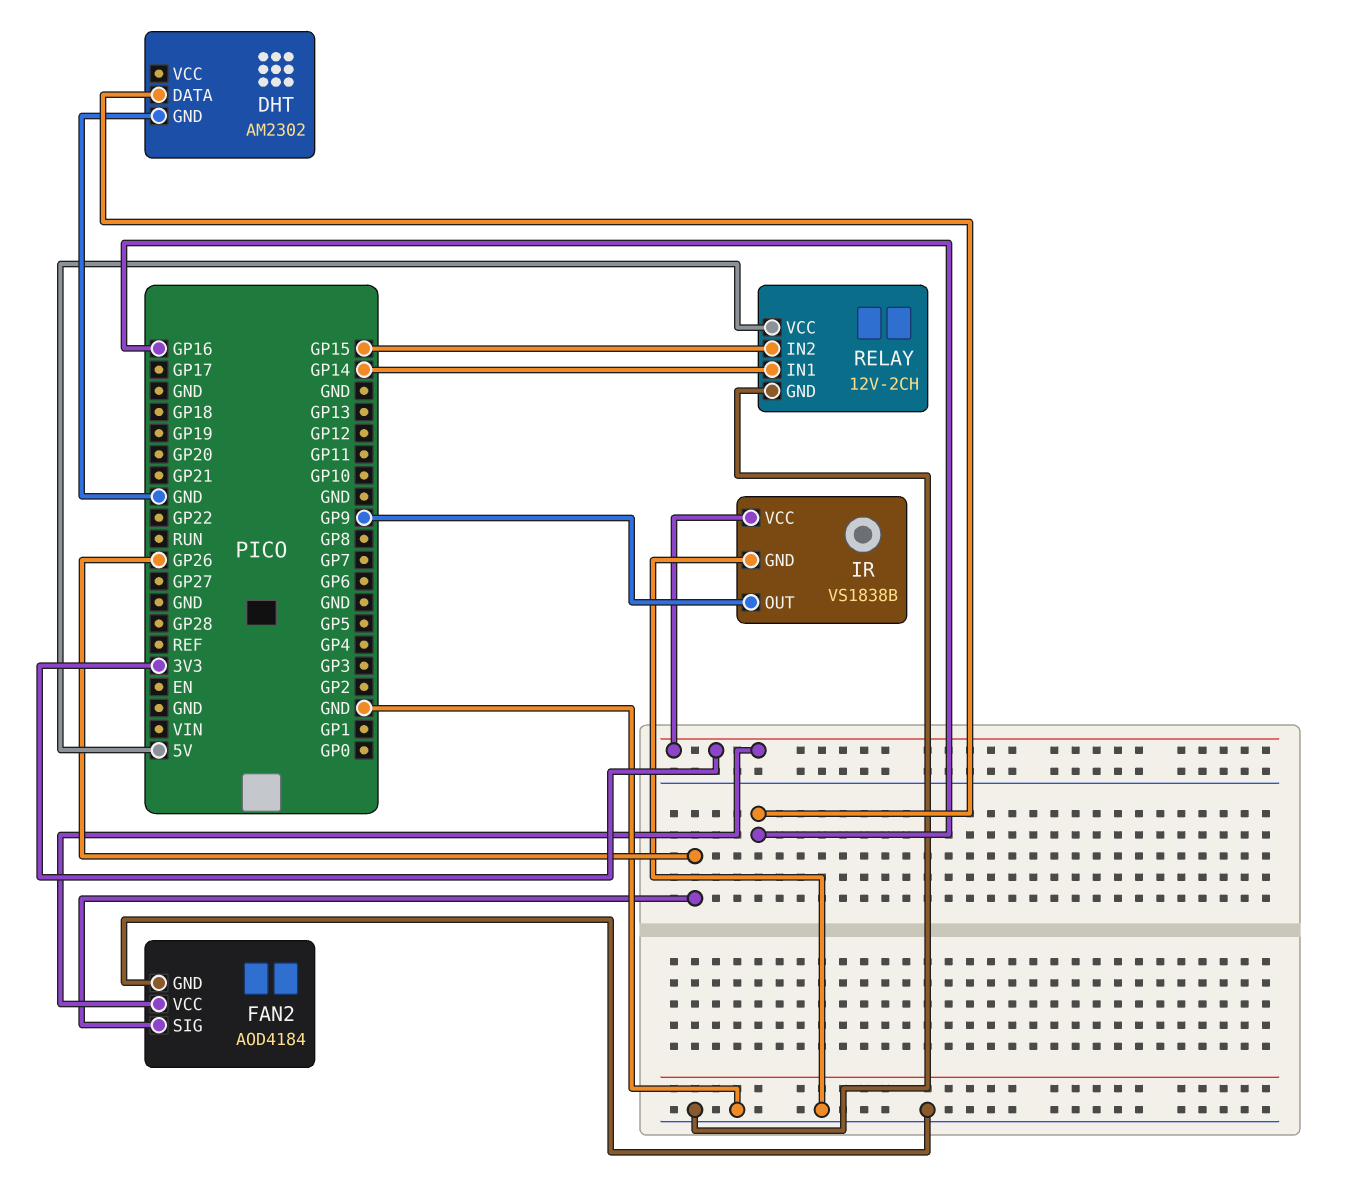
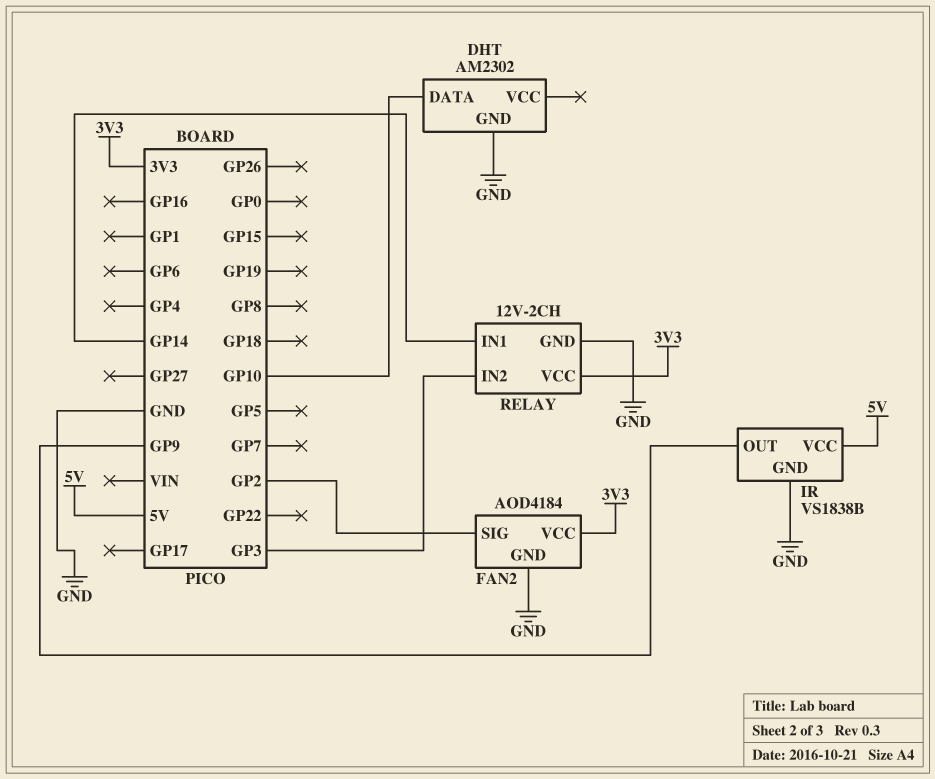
DHT pin DATA: GP16 -> GP10
FAN2 pin SIG: GP26 -> GP2
IR pin VCC: 3V3 -> 5V
RELAY pin IN2: GP15 -> GP3
RELAY pin VCC: 5V -> 3V3

